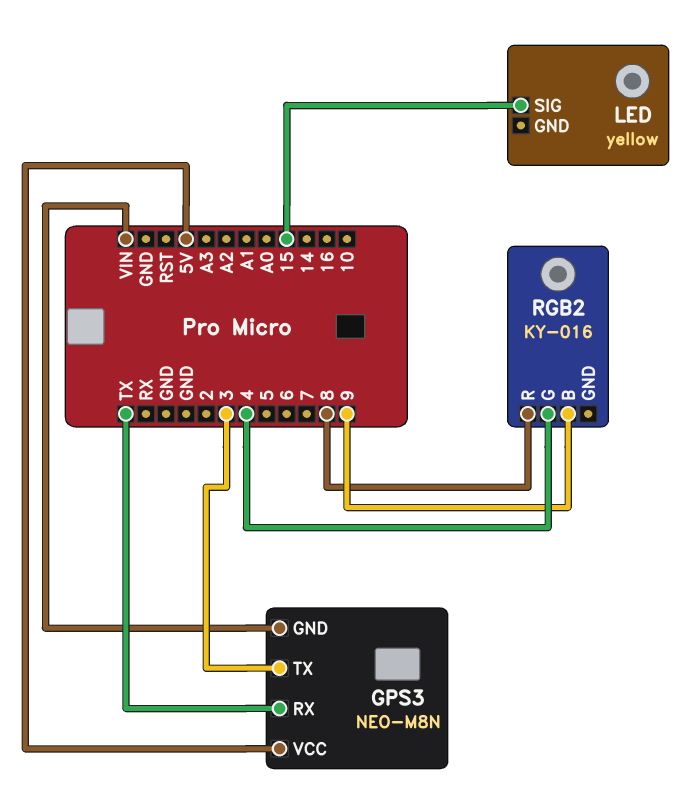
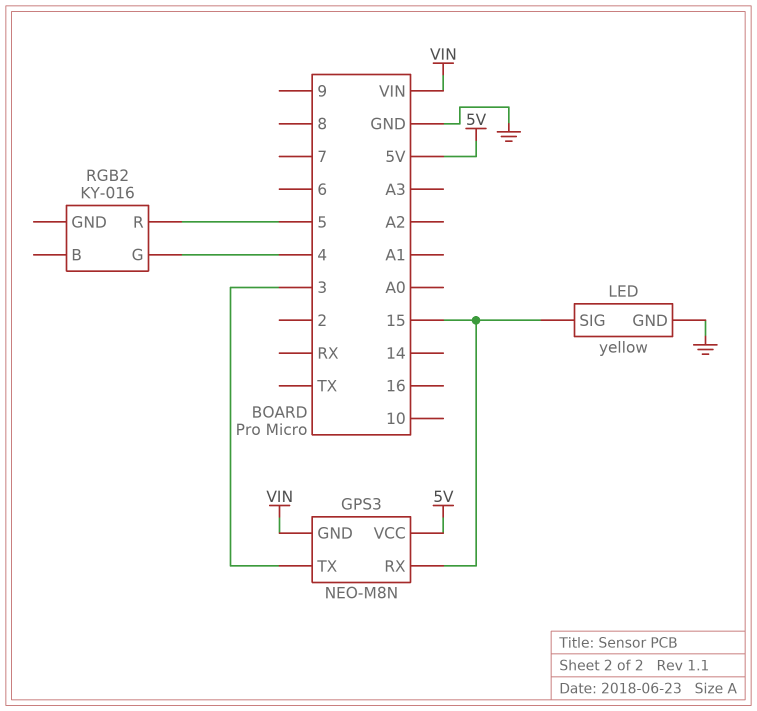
GPS3 pin RX: TX -> 15
LED pin GND: none -> GND
RGB2 pin B: 9 -> none
RGB2 pin R: 8 -> 5

